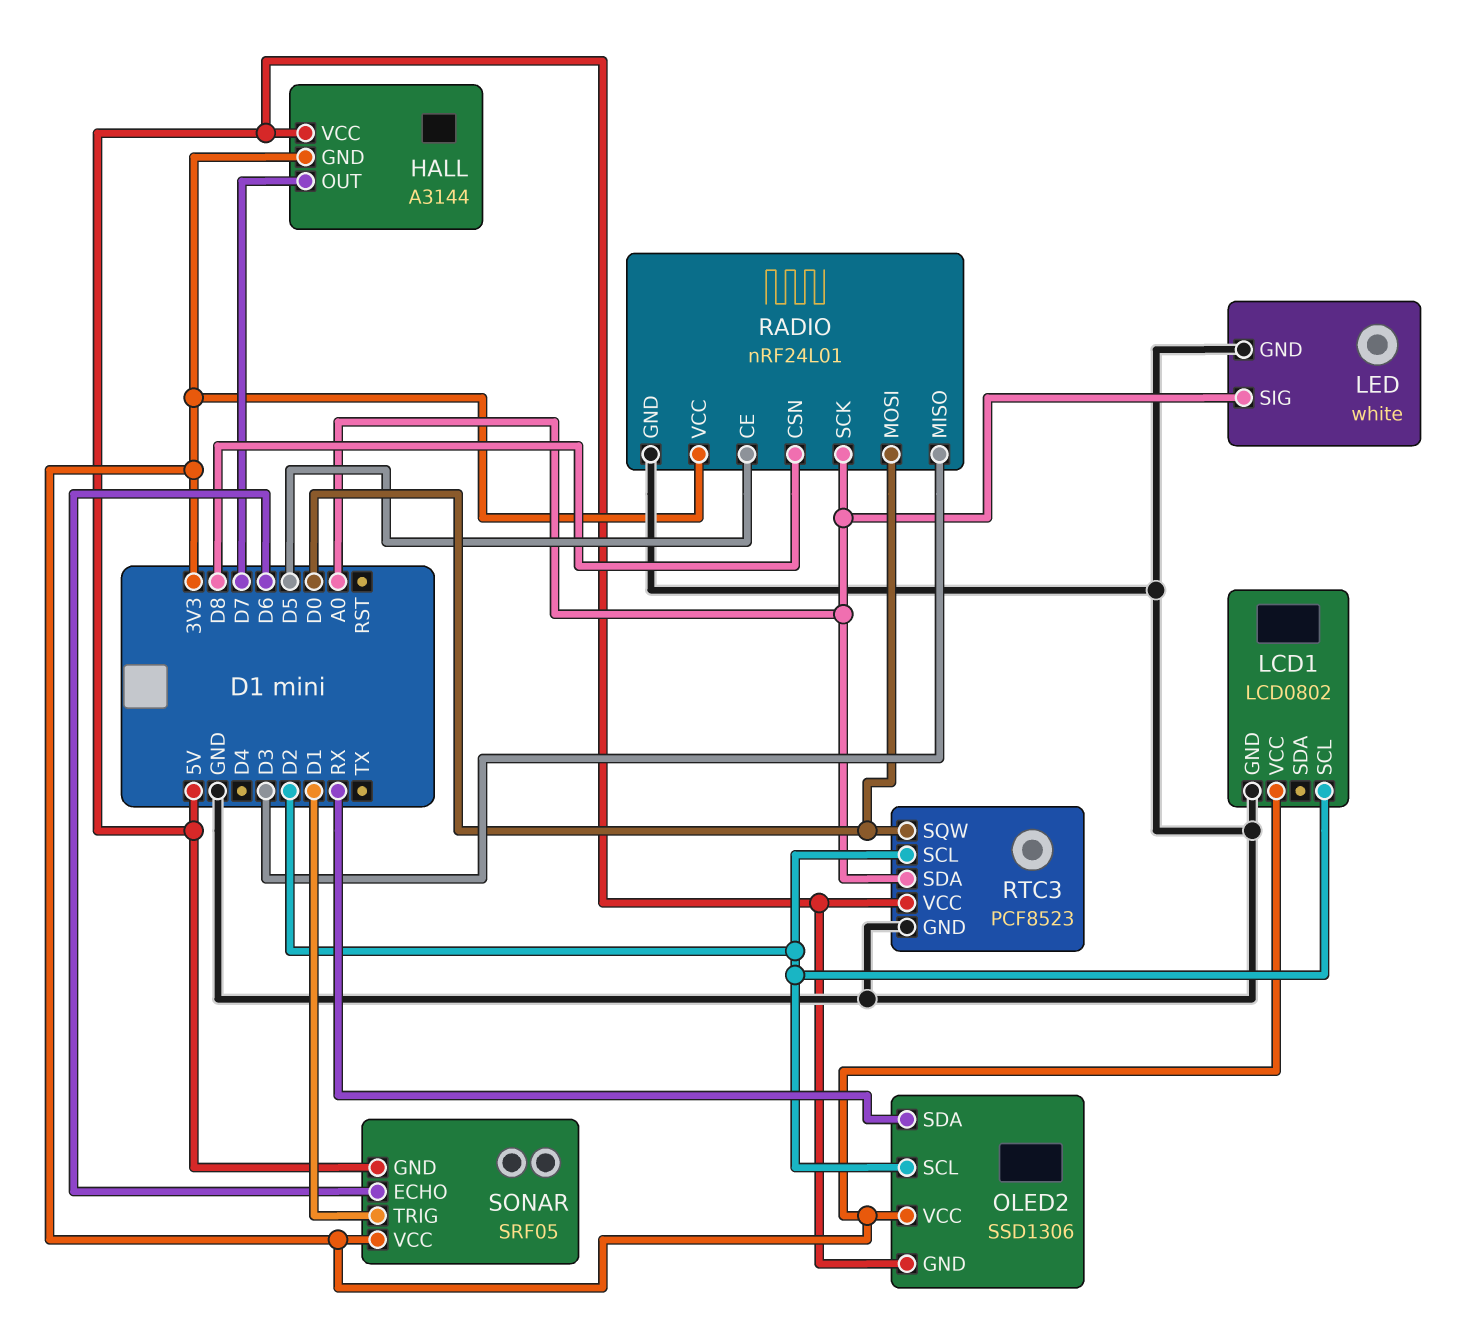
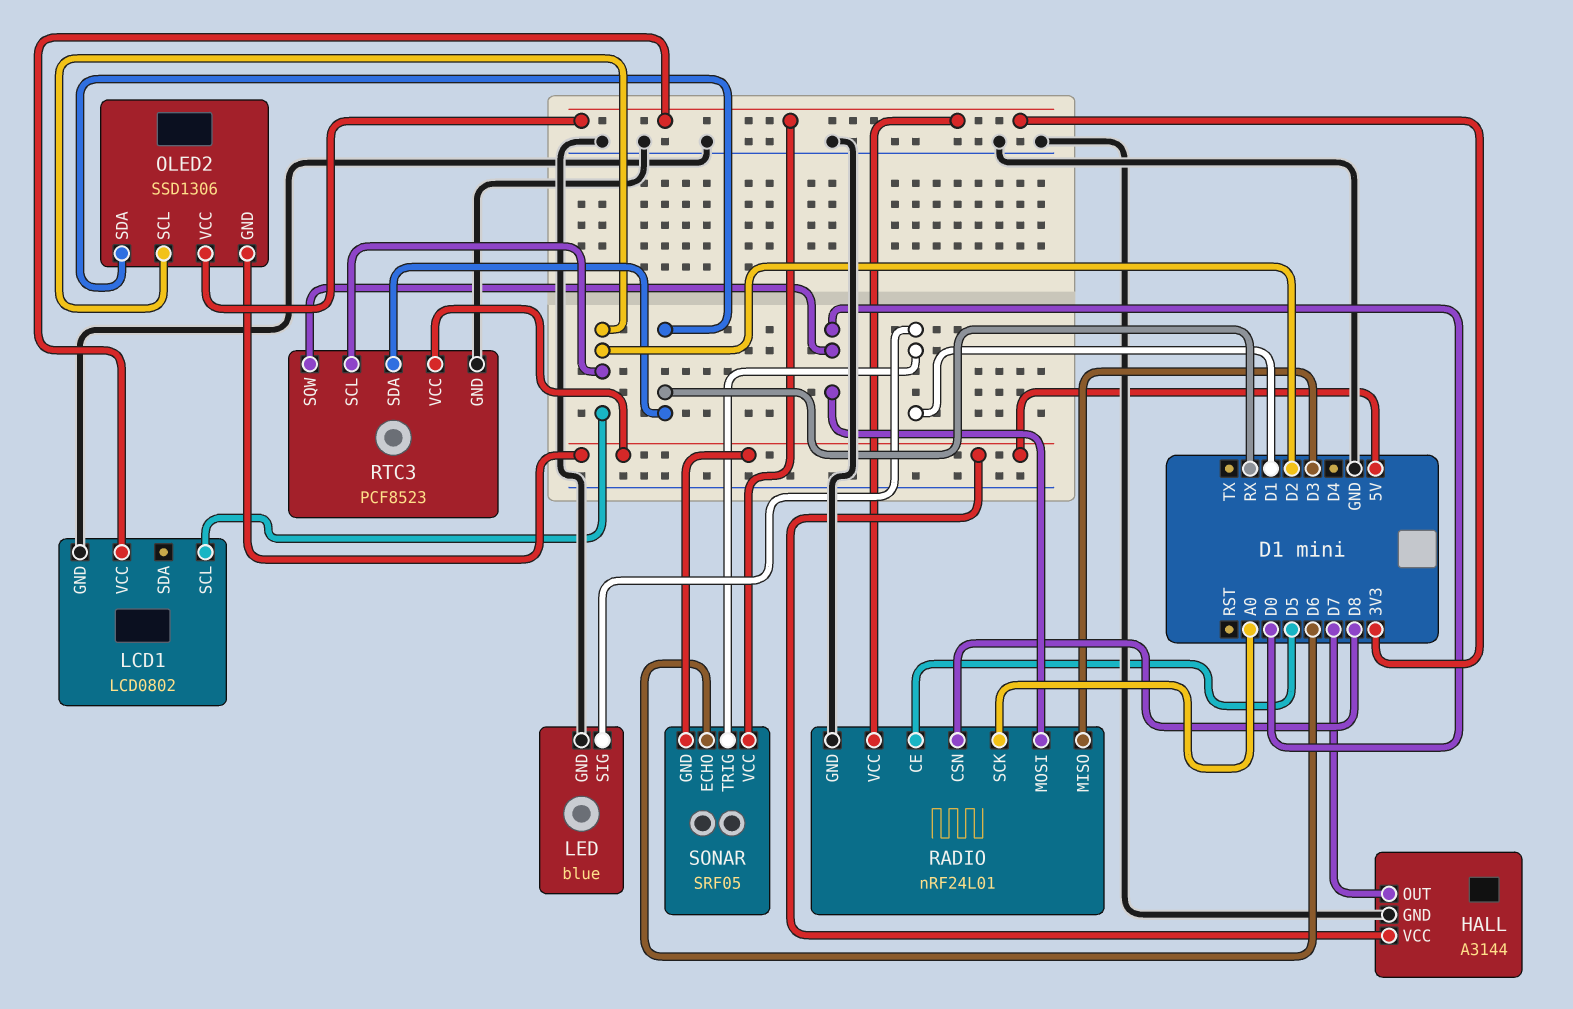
HALL pin GND: 3V3 -> GND
LED: white -> blue
LED pin SIG: A0 -> D1
RTC3 pin SDA: A0 -> RX

